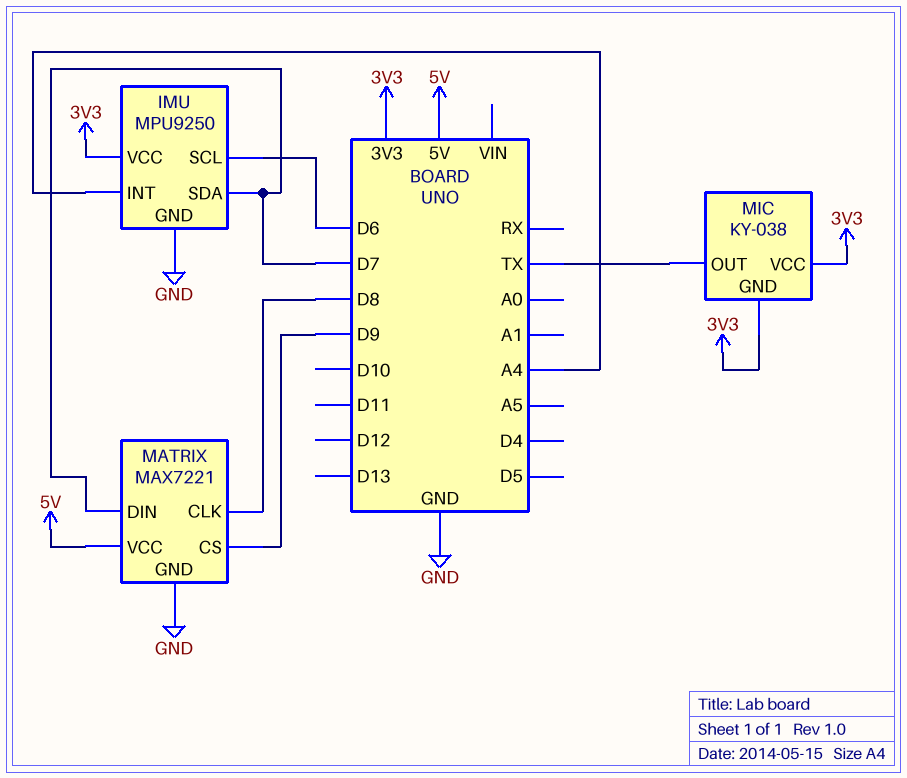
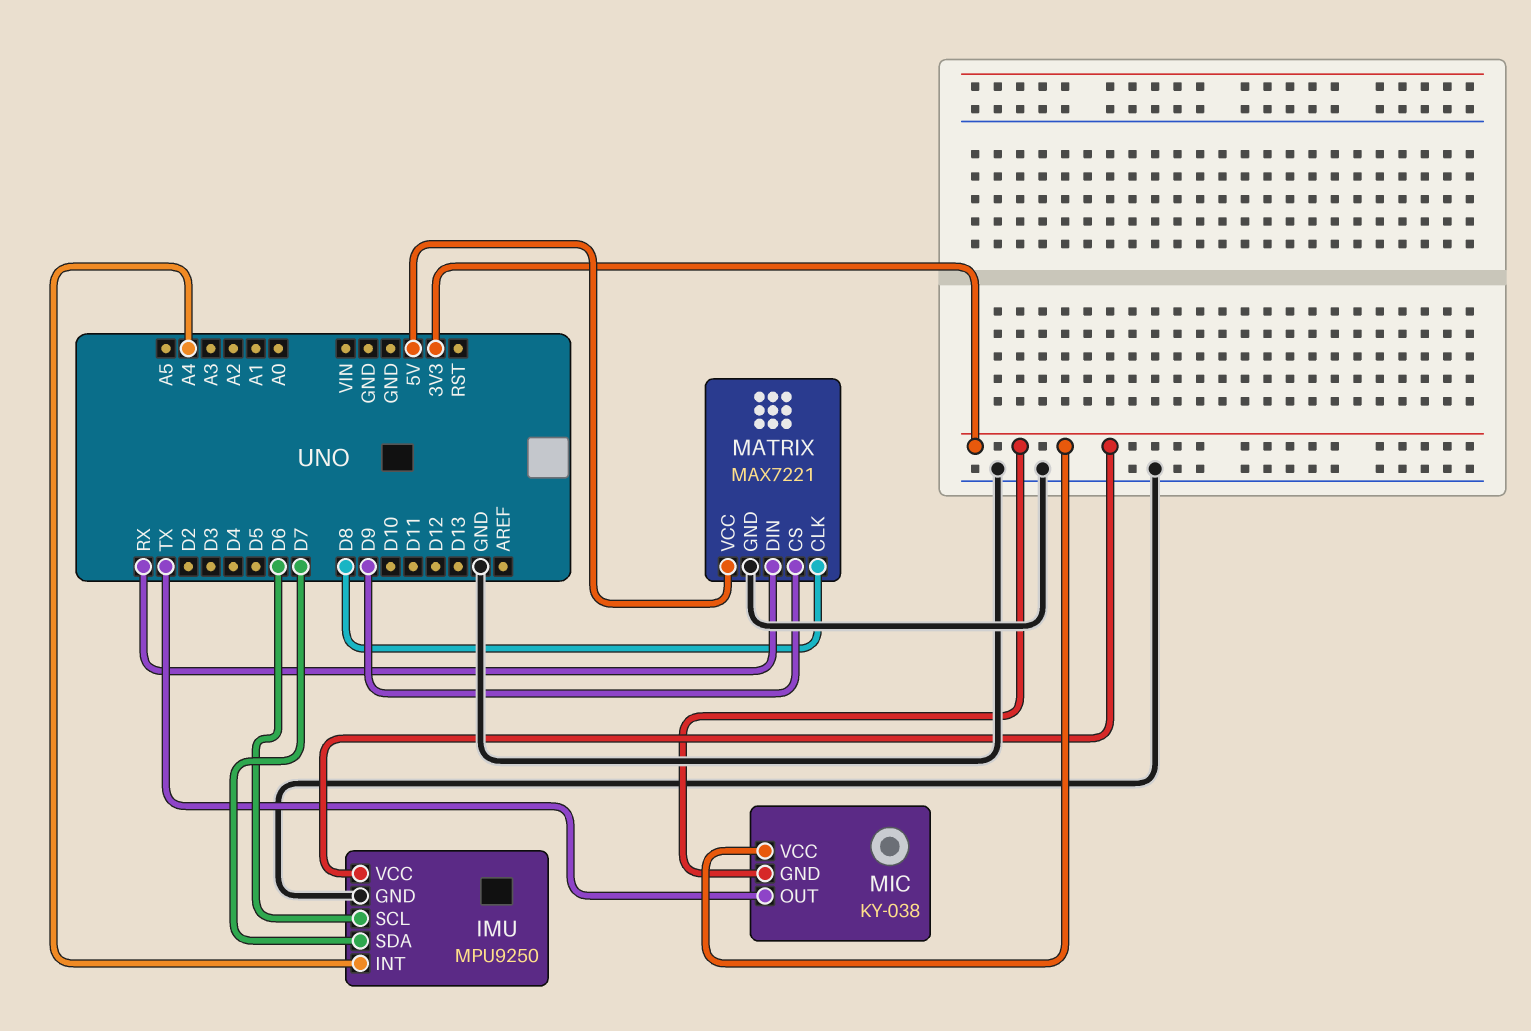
MATRIX pin DIN: D7 -> RX

